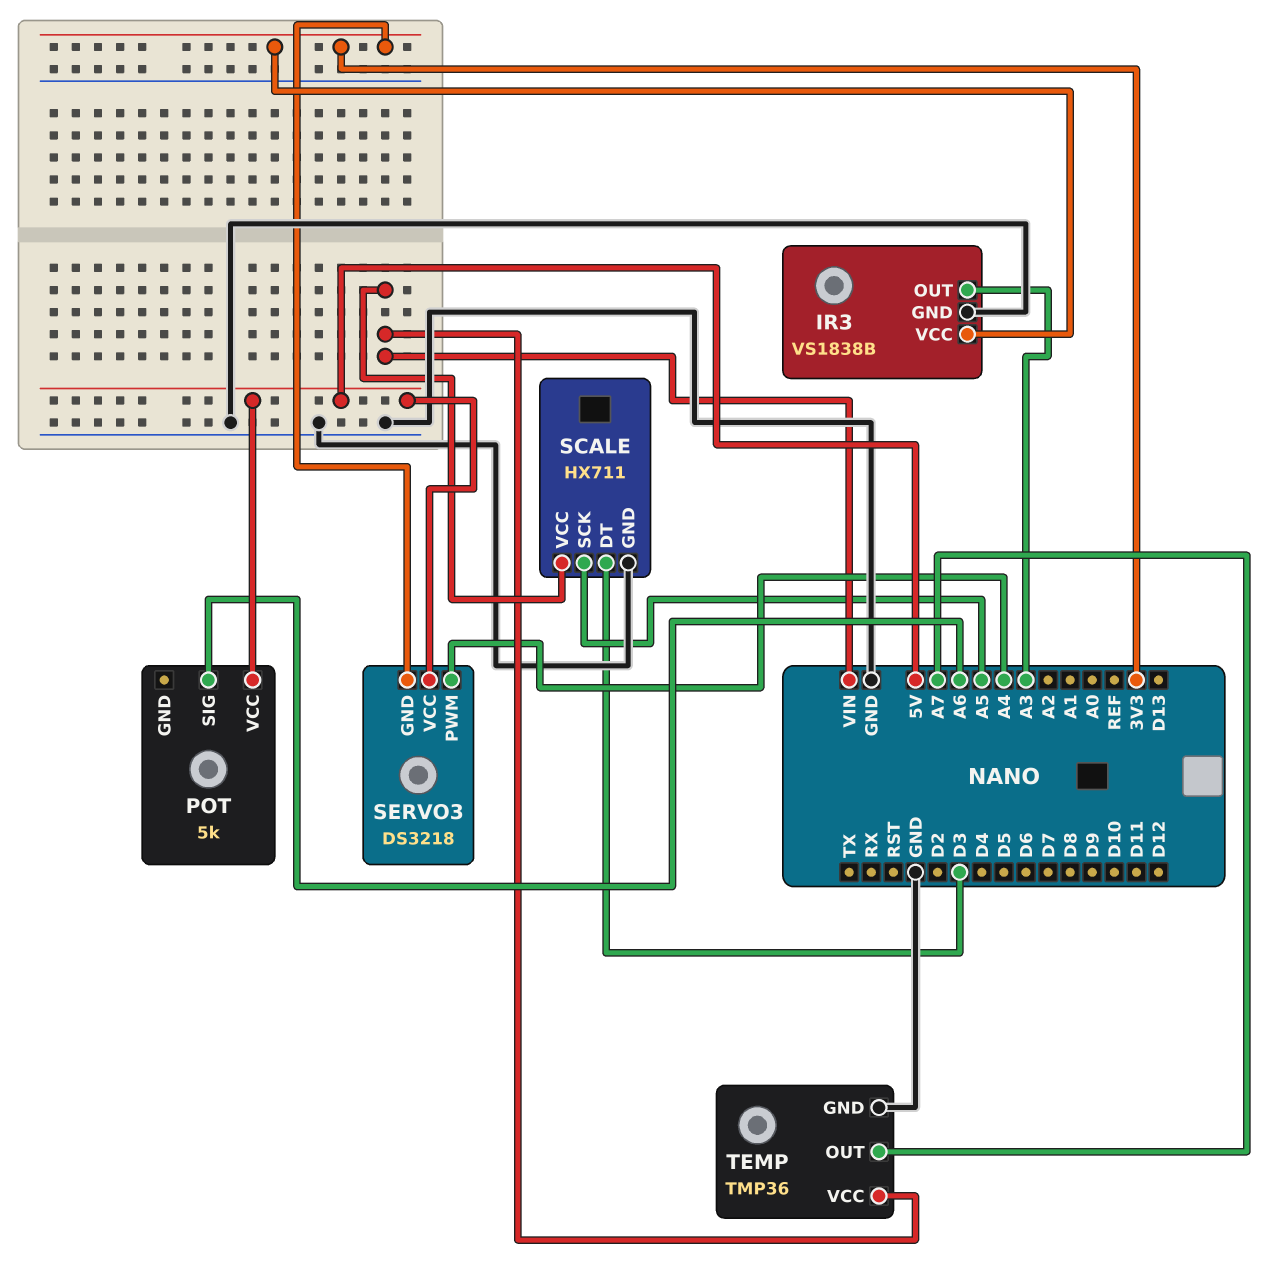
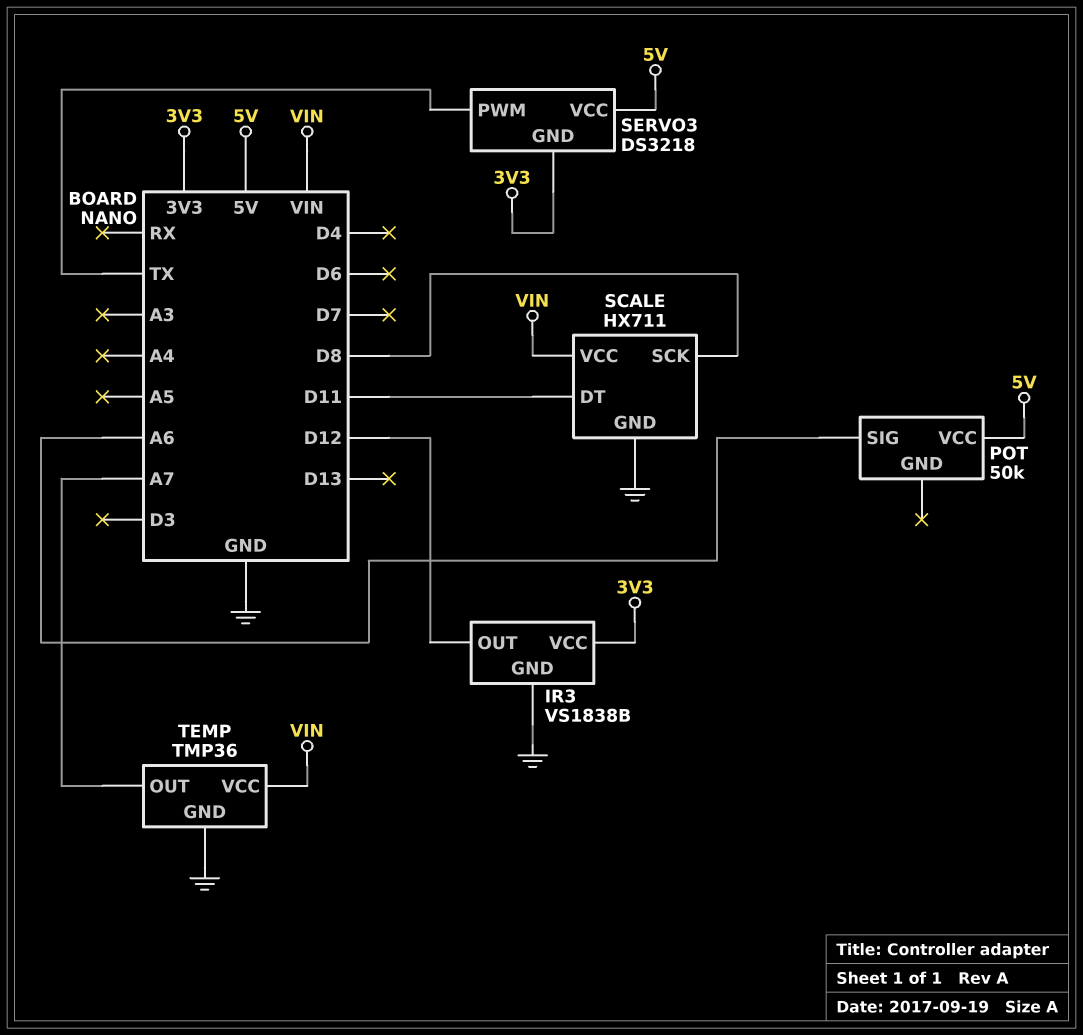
IR3 pin OUT: A3 -> D12
POT: 5k -> 50k
SCALE pin DT: D3 -> D11
SCALE pin SCK: A5 -> D8
SERVO3 pin PWM: A4 -> TX

